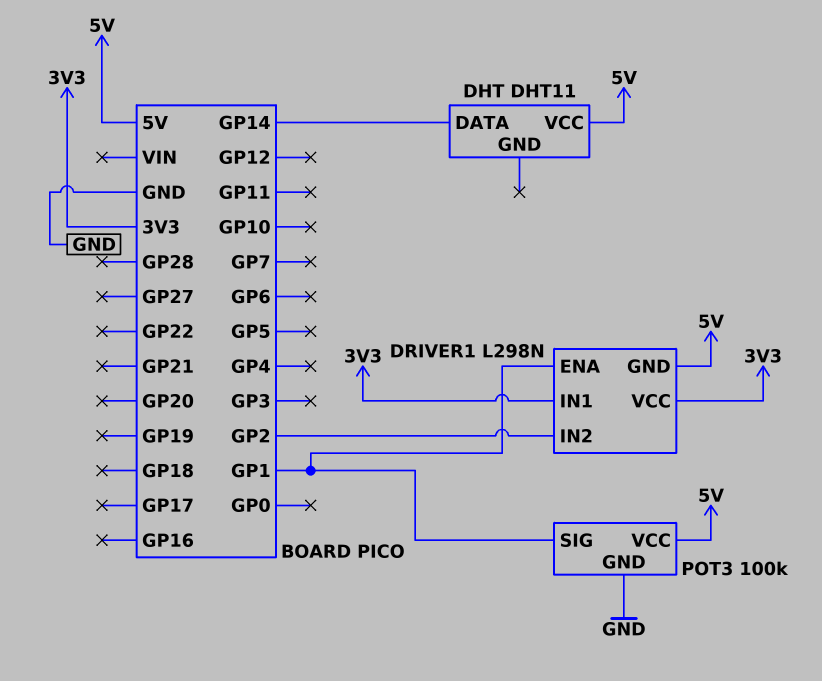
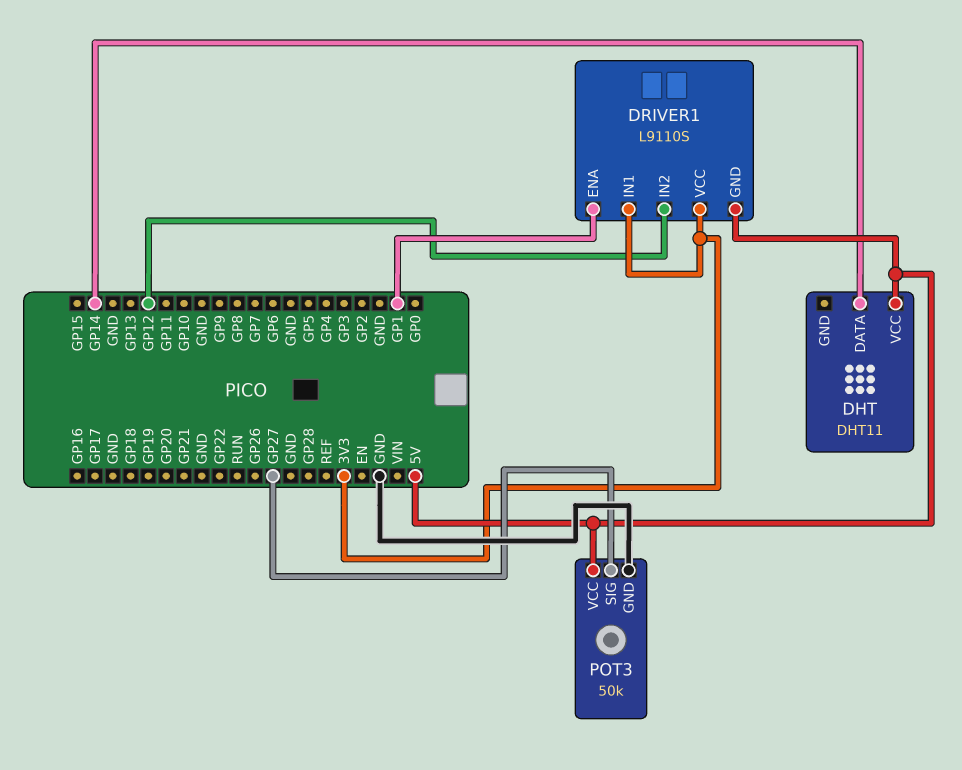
DRIVER1: L298N -> L9110S
DRIVER1 pin IN2: GP2 -> GP12
POT3: 100k -> 50k
POT3 pin SIG: GP1 -> GP27

